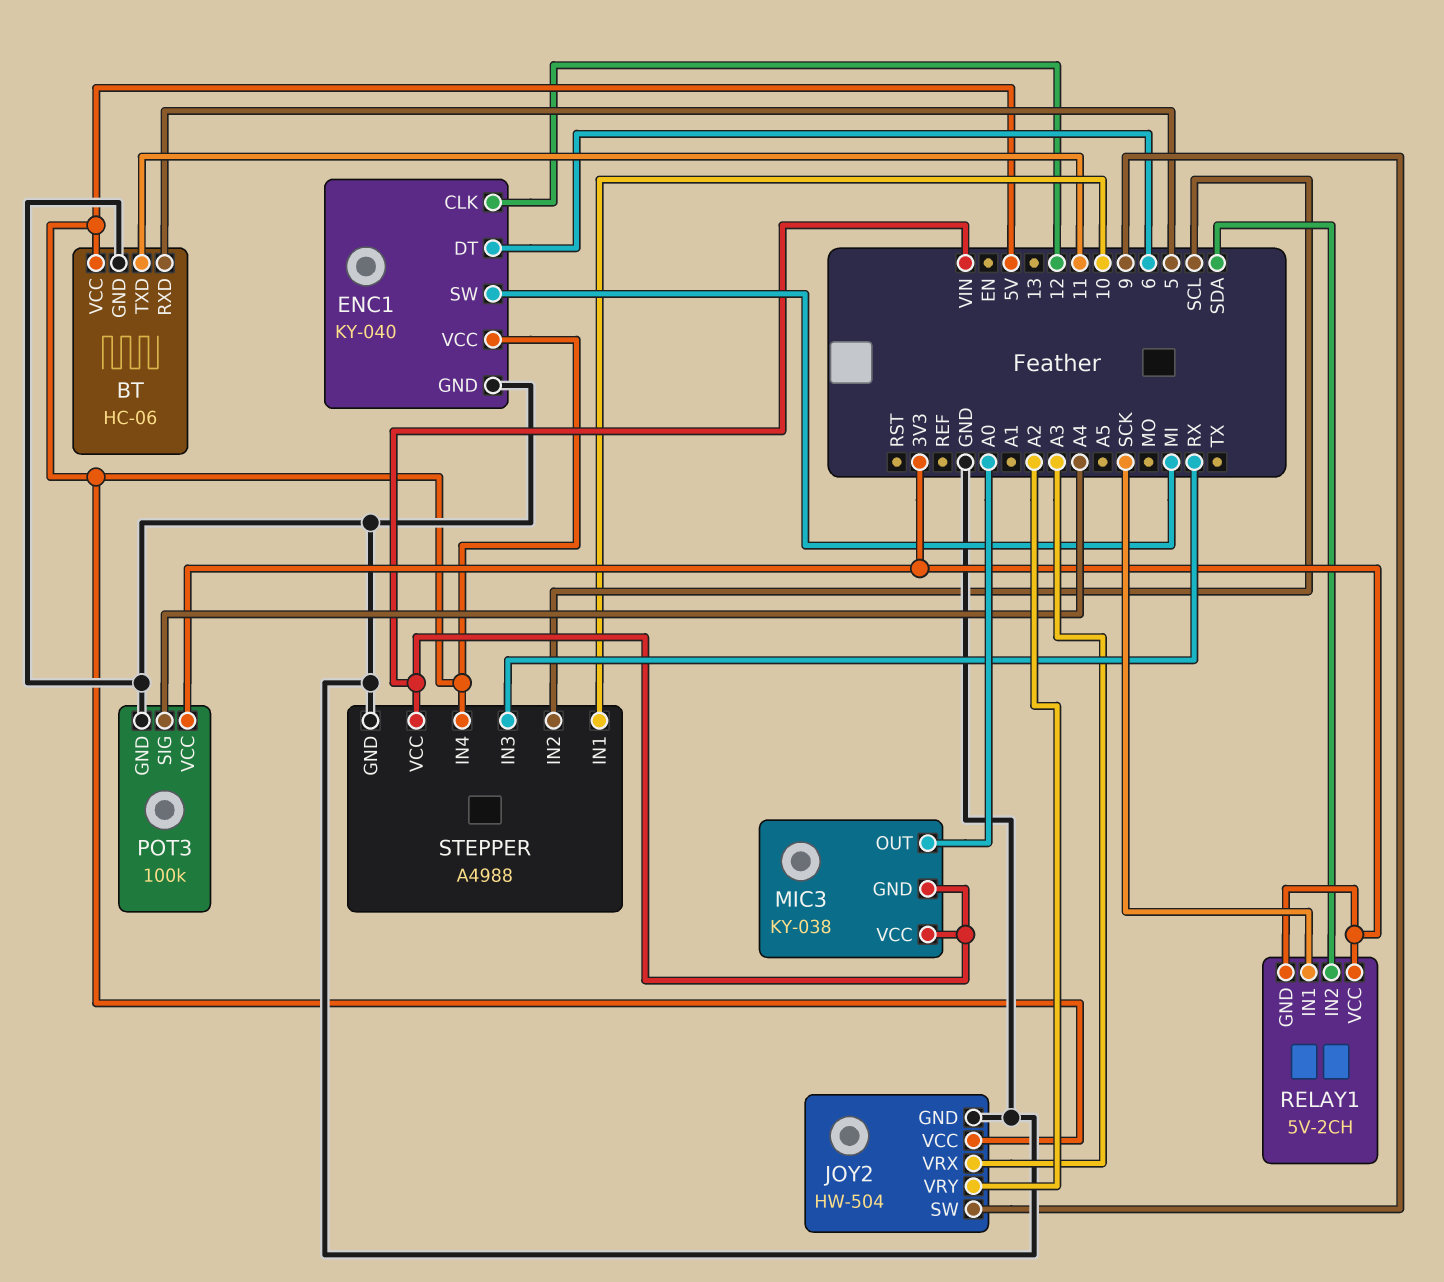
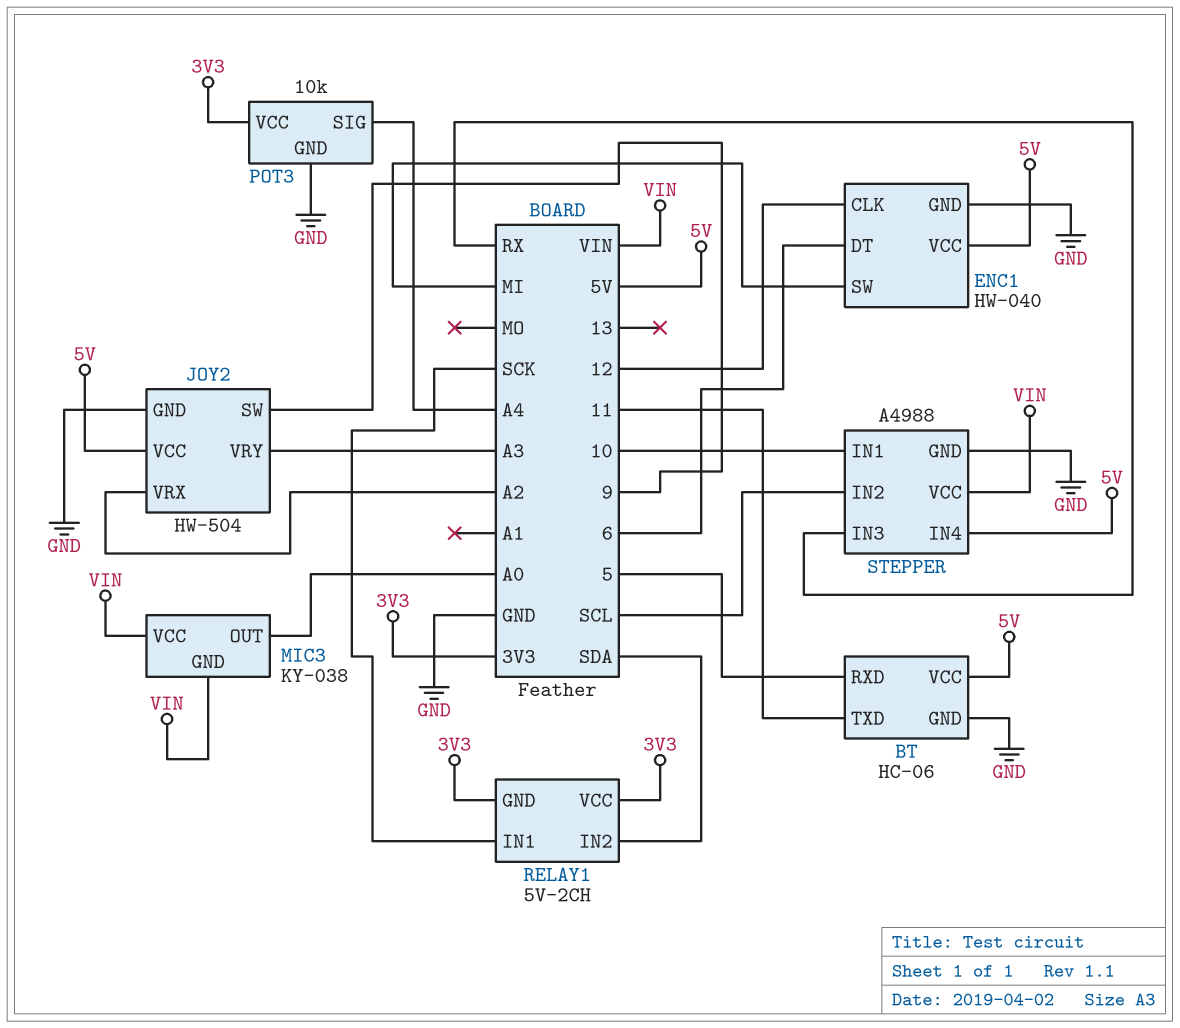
ENC1: KY-040 -> HW-040
JOY2 pin VRX: A3 -> A2
JOY2 pin VRY: A2 -> A3
POT3: 100k -> 10k

